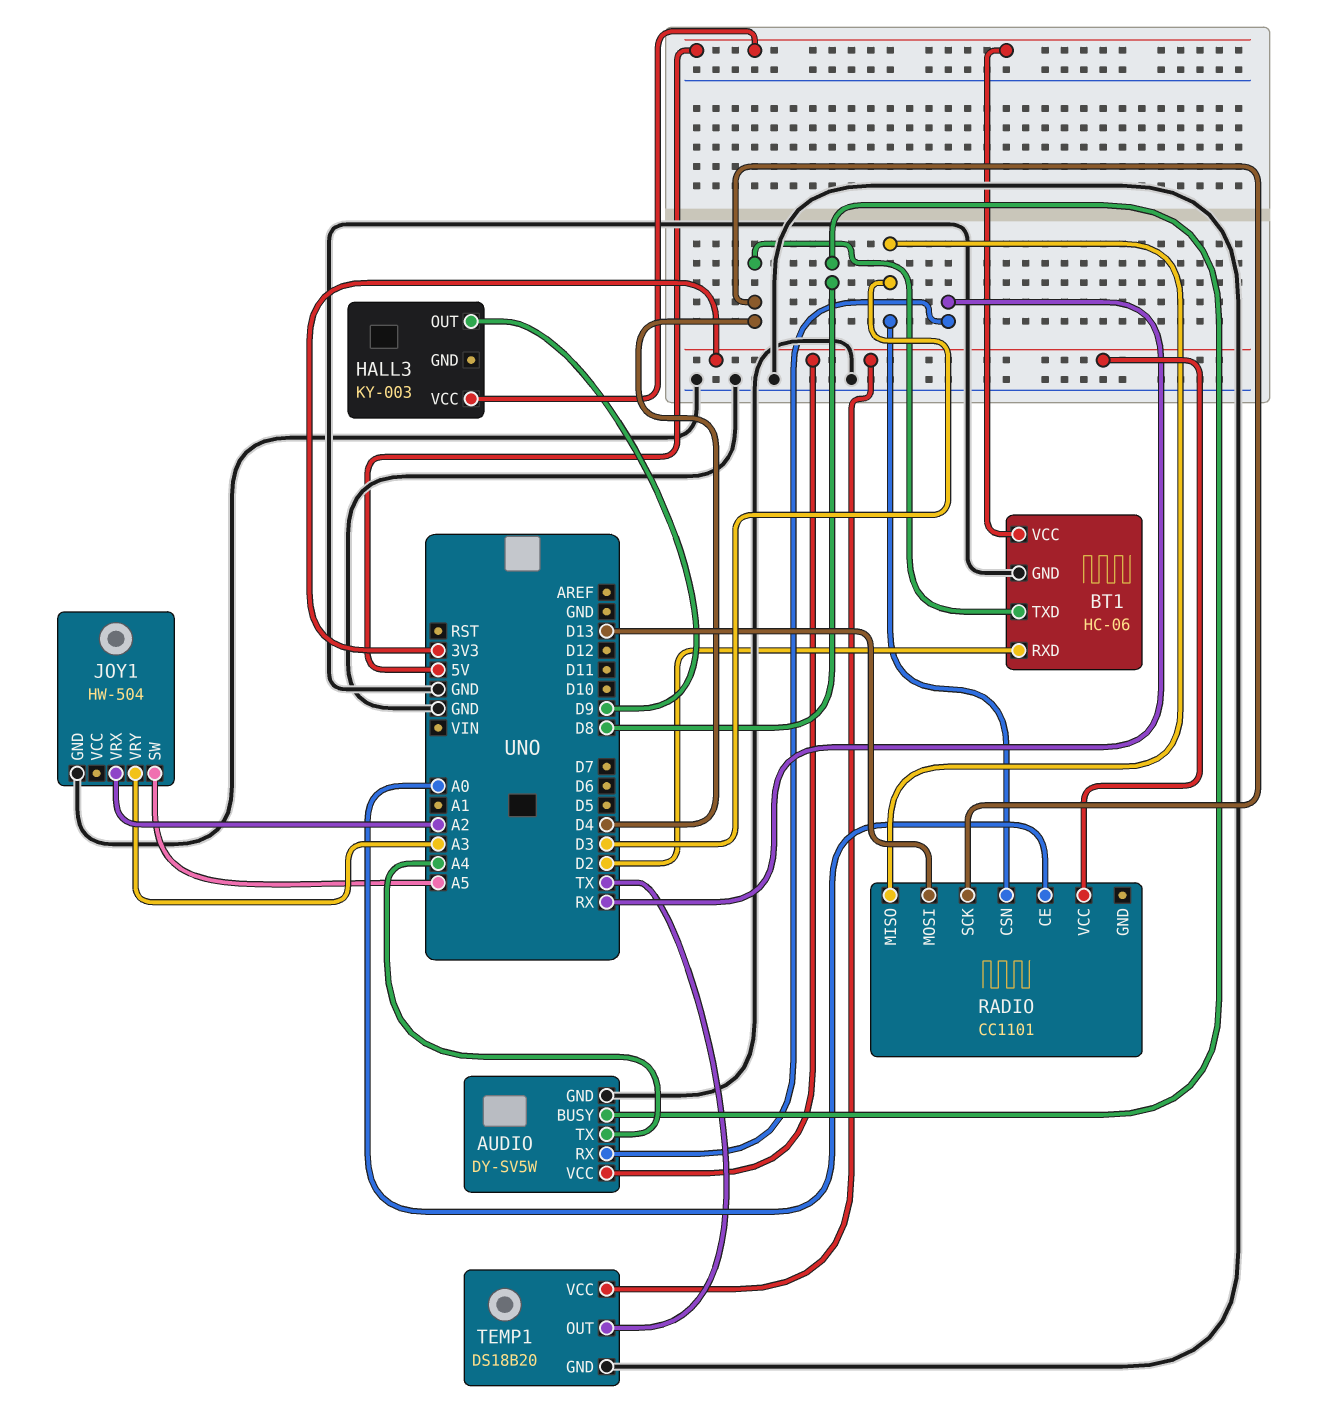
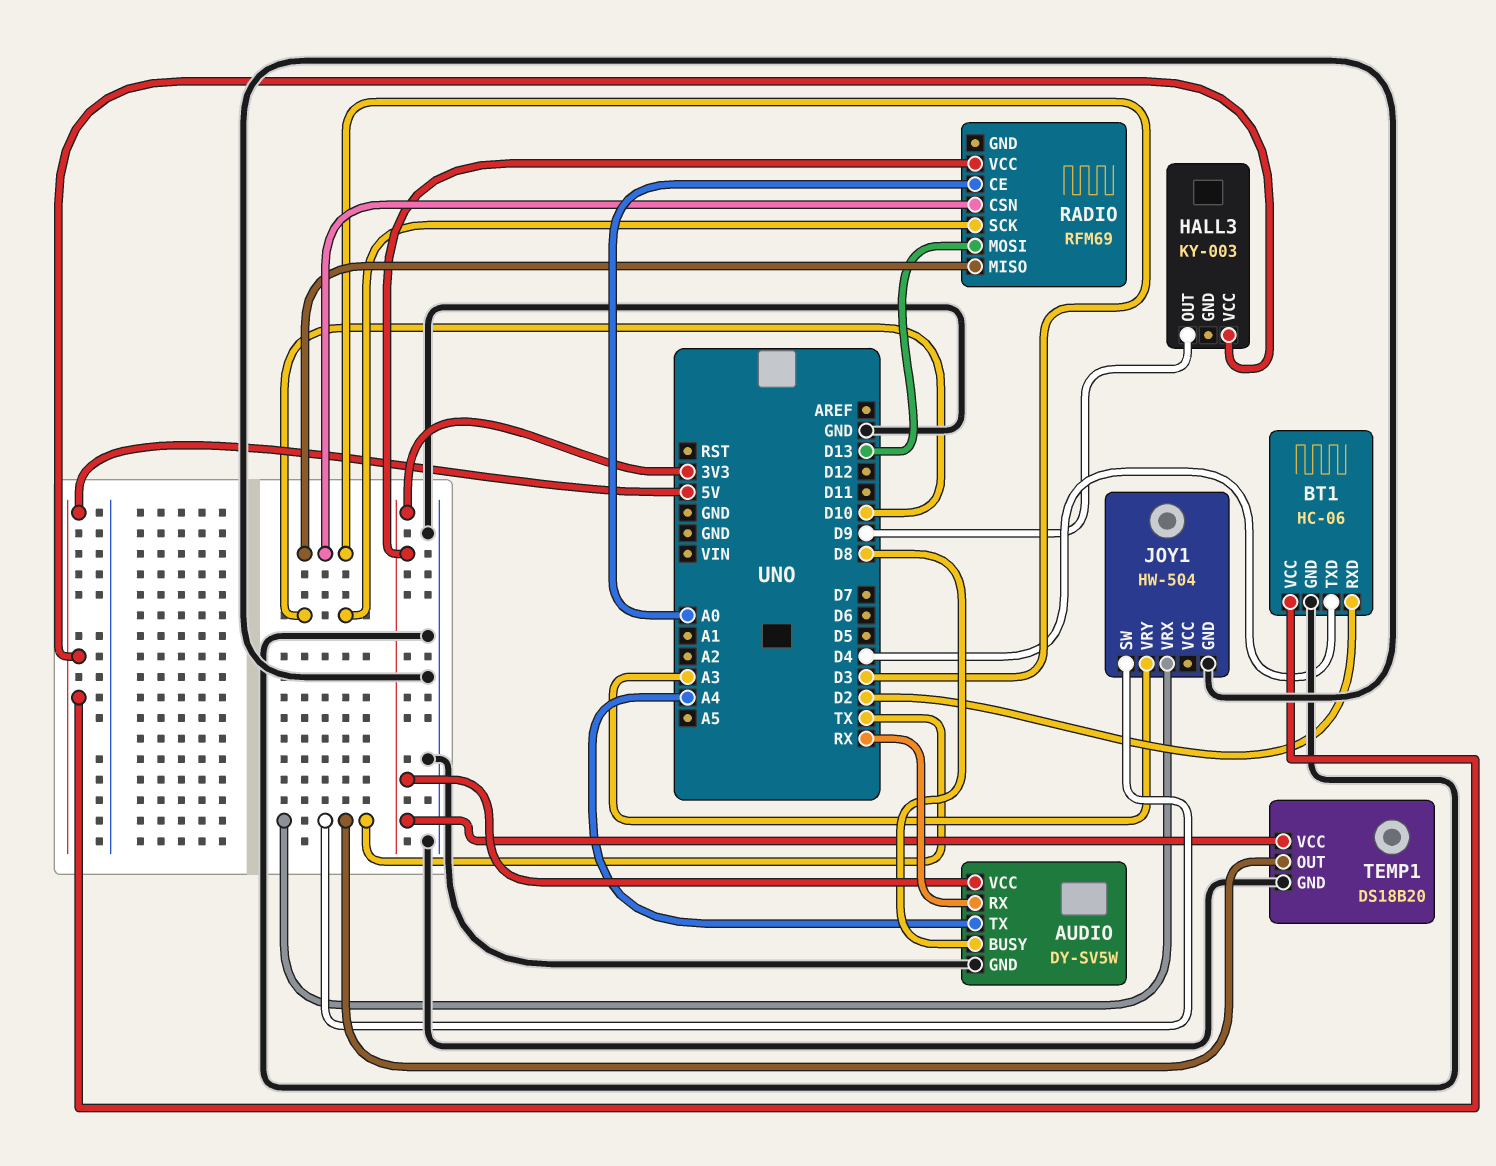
JOY1 pin SW: A5 -> TX
JOY1 pin VRX: A2 -> TX
RADIO: CC1101 -> RFM69
RADIO pin SCK: D4 -> D10

